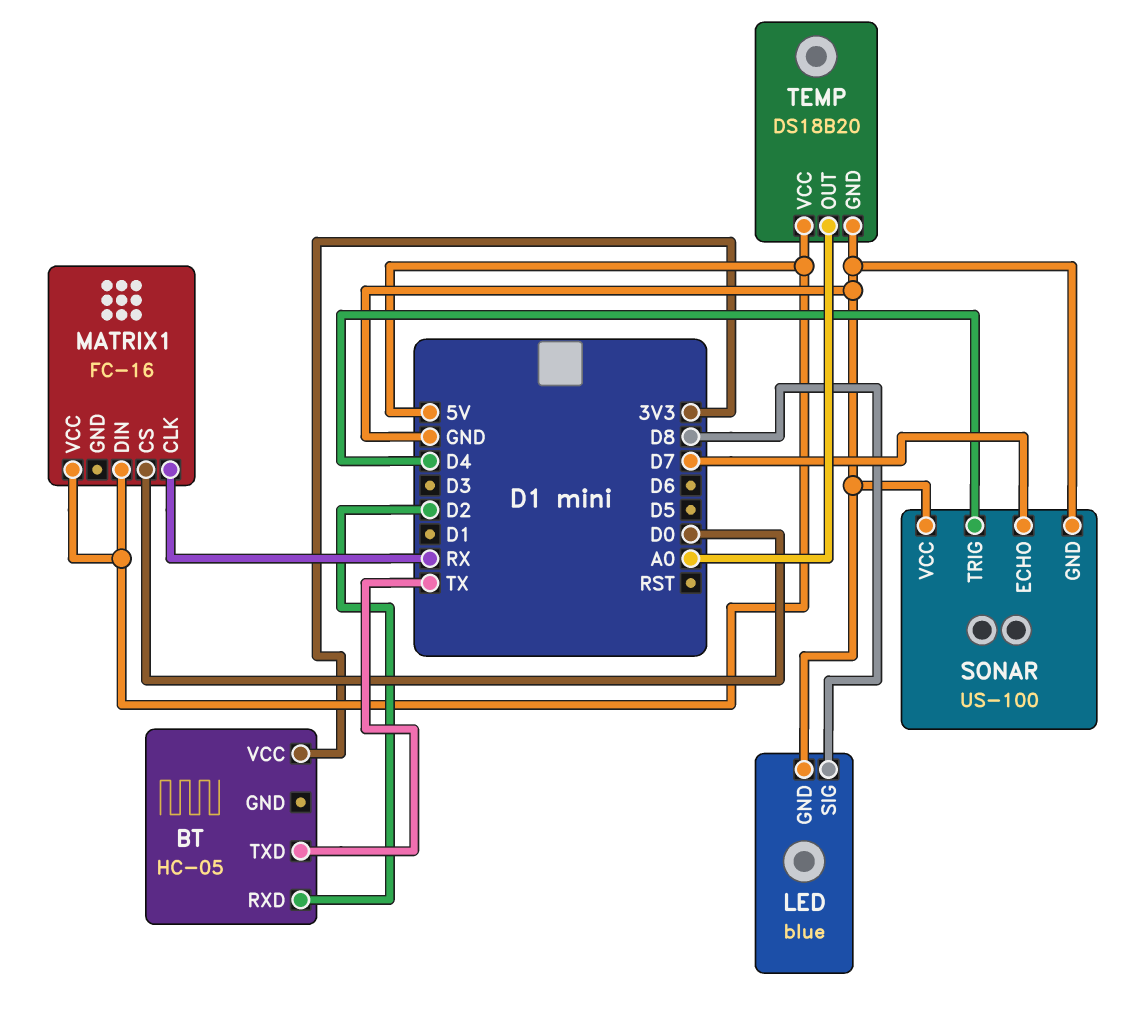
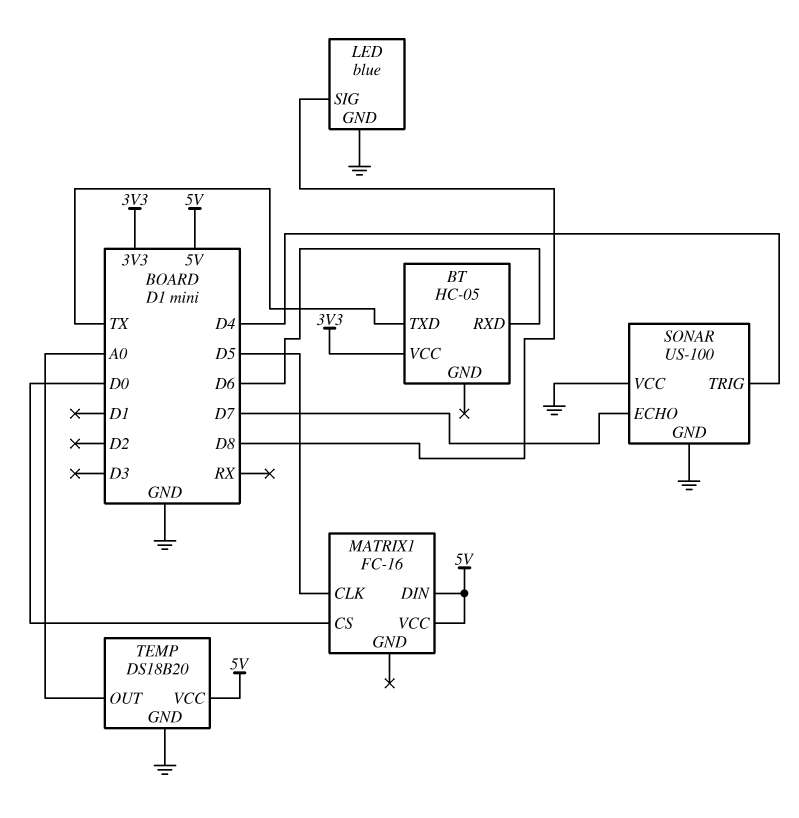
BT pin RXD: D2 -> D6
MATRIX1 pin CLK: RX -> D5

